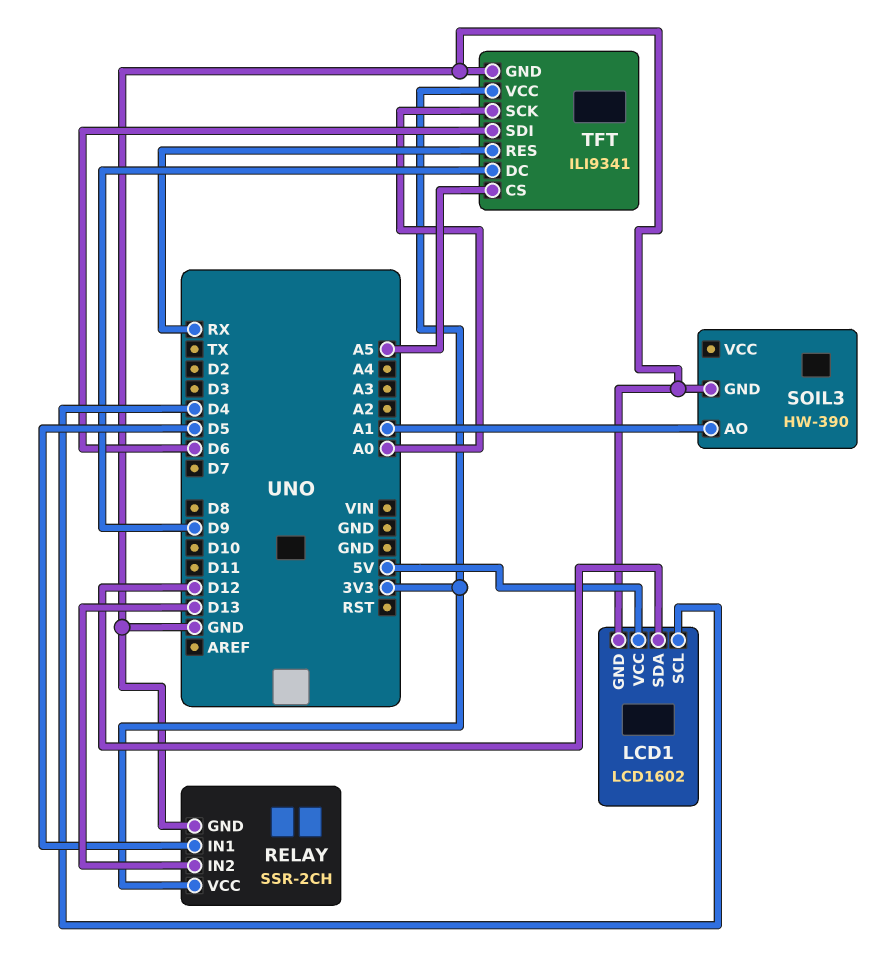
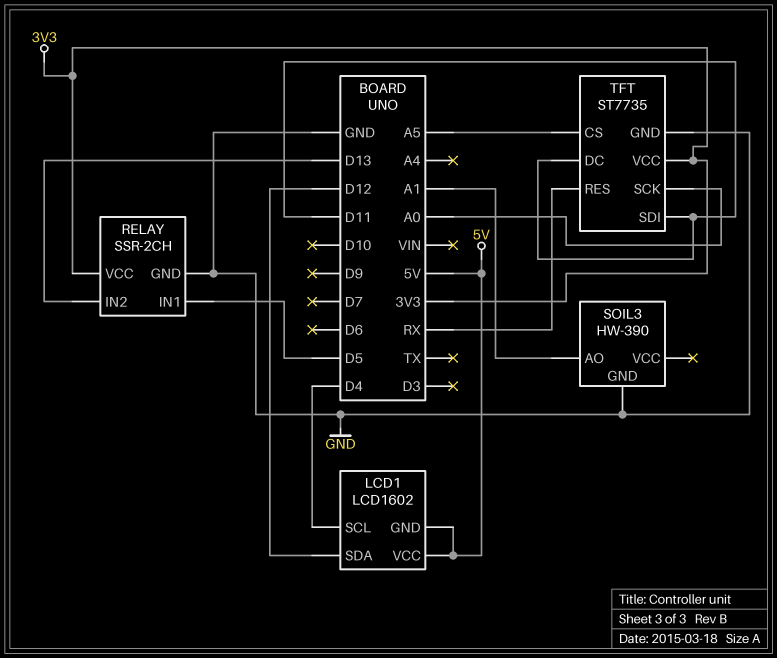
LCD1 pin GND: GND -> 5V
TFT: ILI9341 -> ST7735
TFT pin DC: D9 -> D11
TFT pin SDI: D6 -> D11

